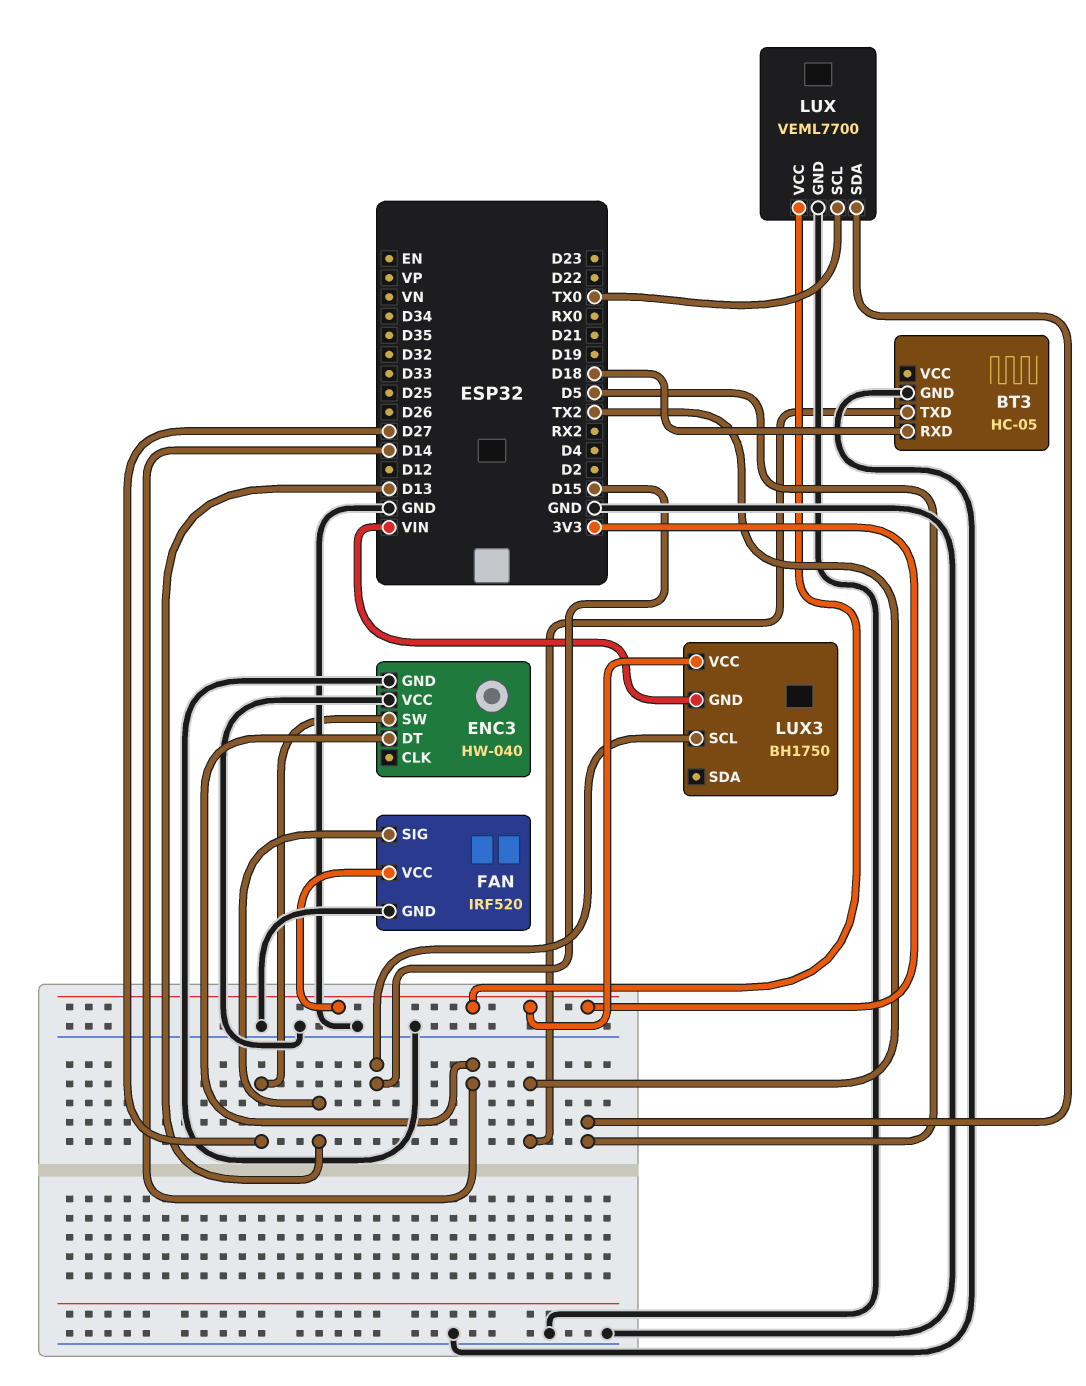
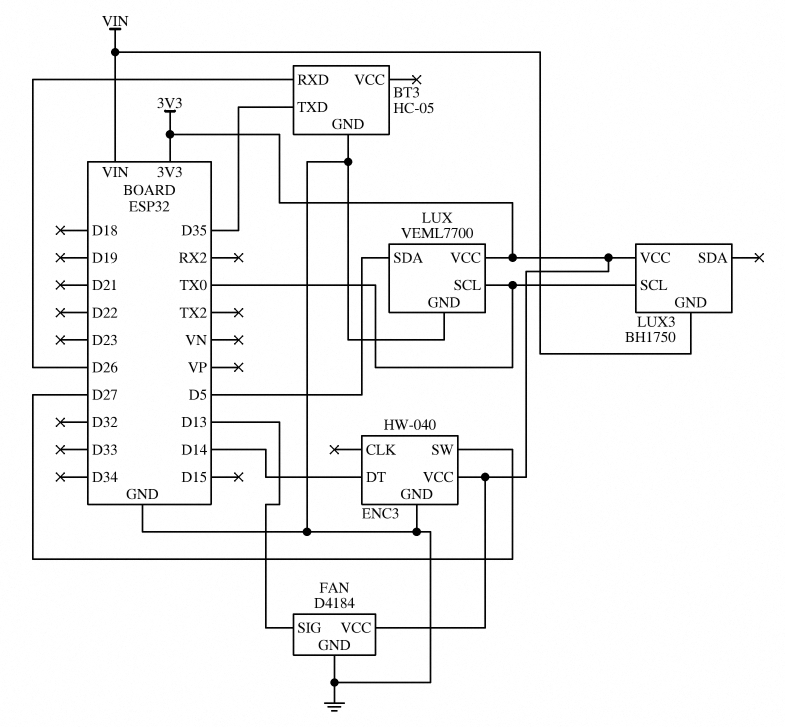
BT3 pin RXD: D18 -> D26
BT3 pin TXD: TX2 -> D35
ENC3 pin VCC: GND -> 3V3
FAN: IRF520 -> D4184
LUX3 pin SCL: D15 -> TX0

